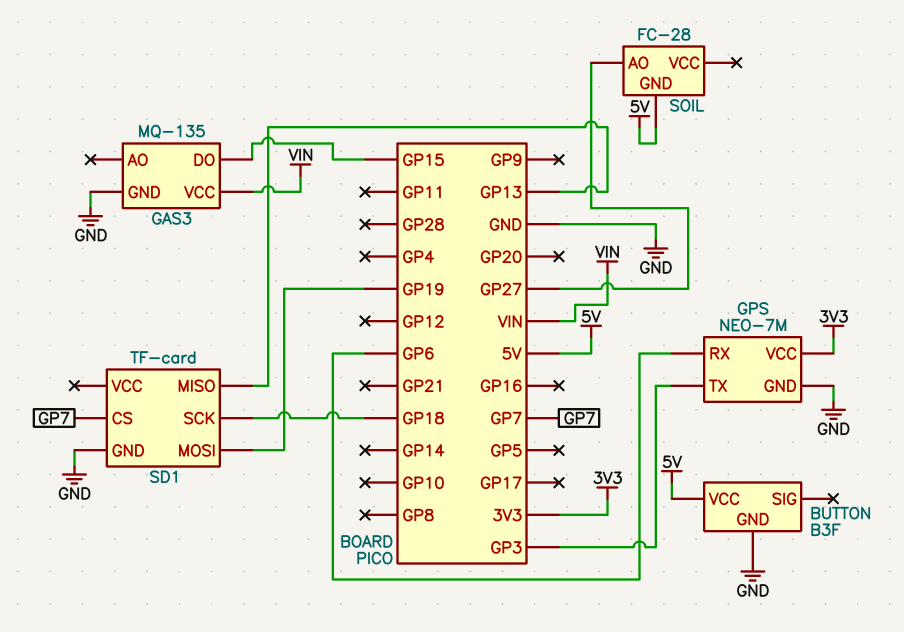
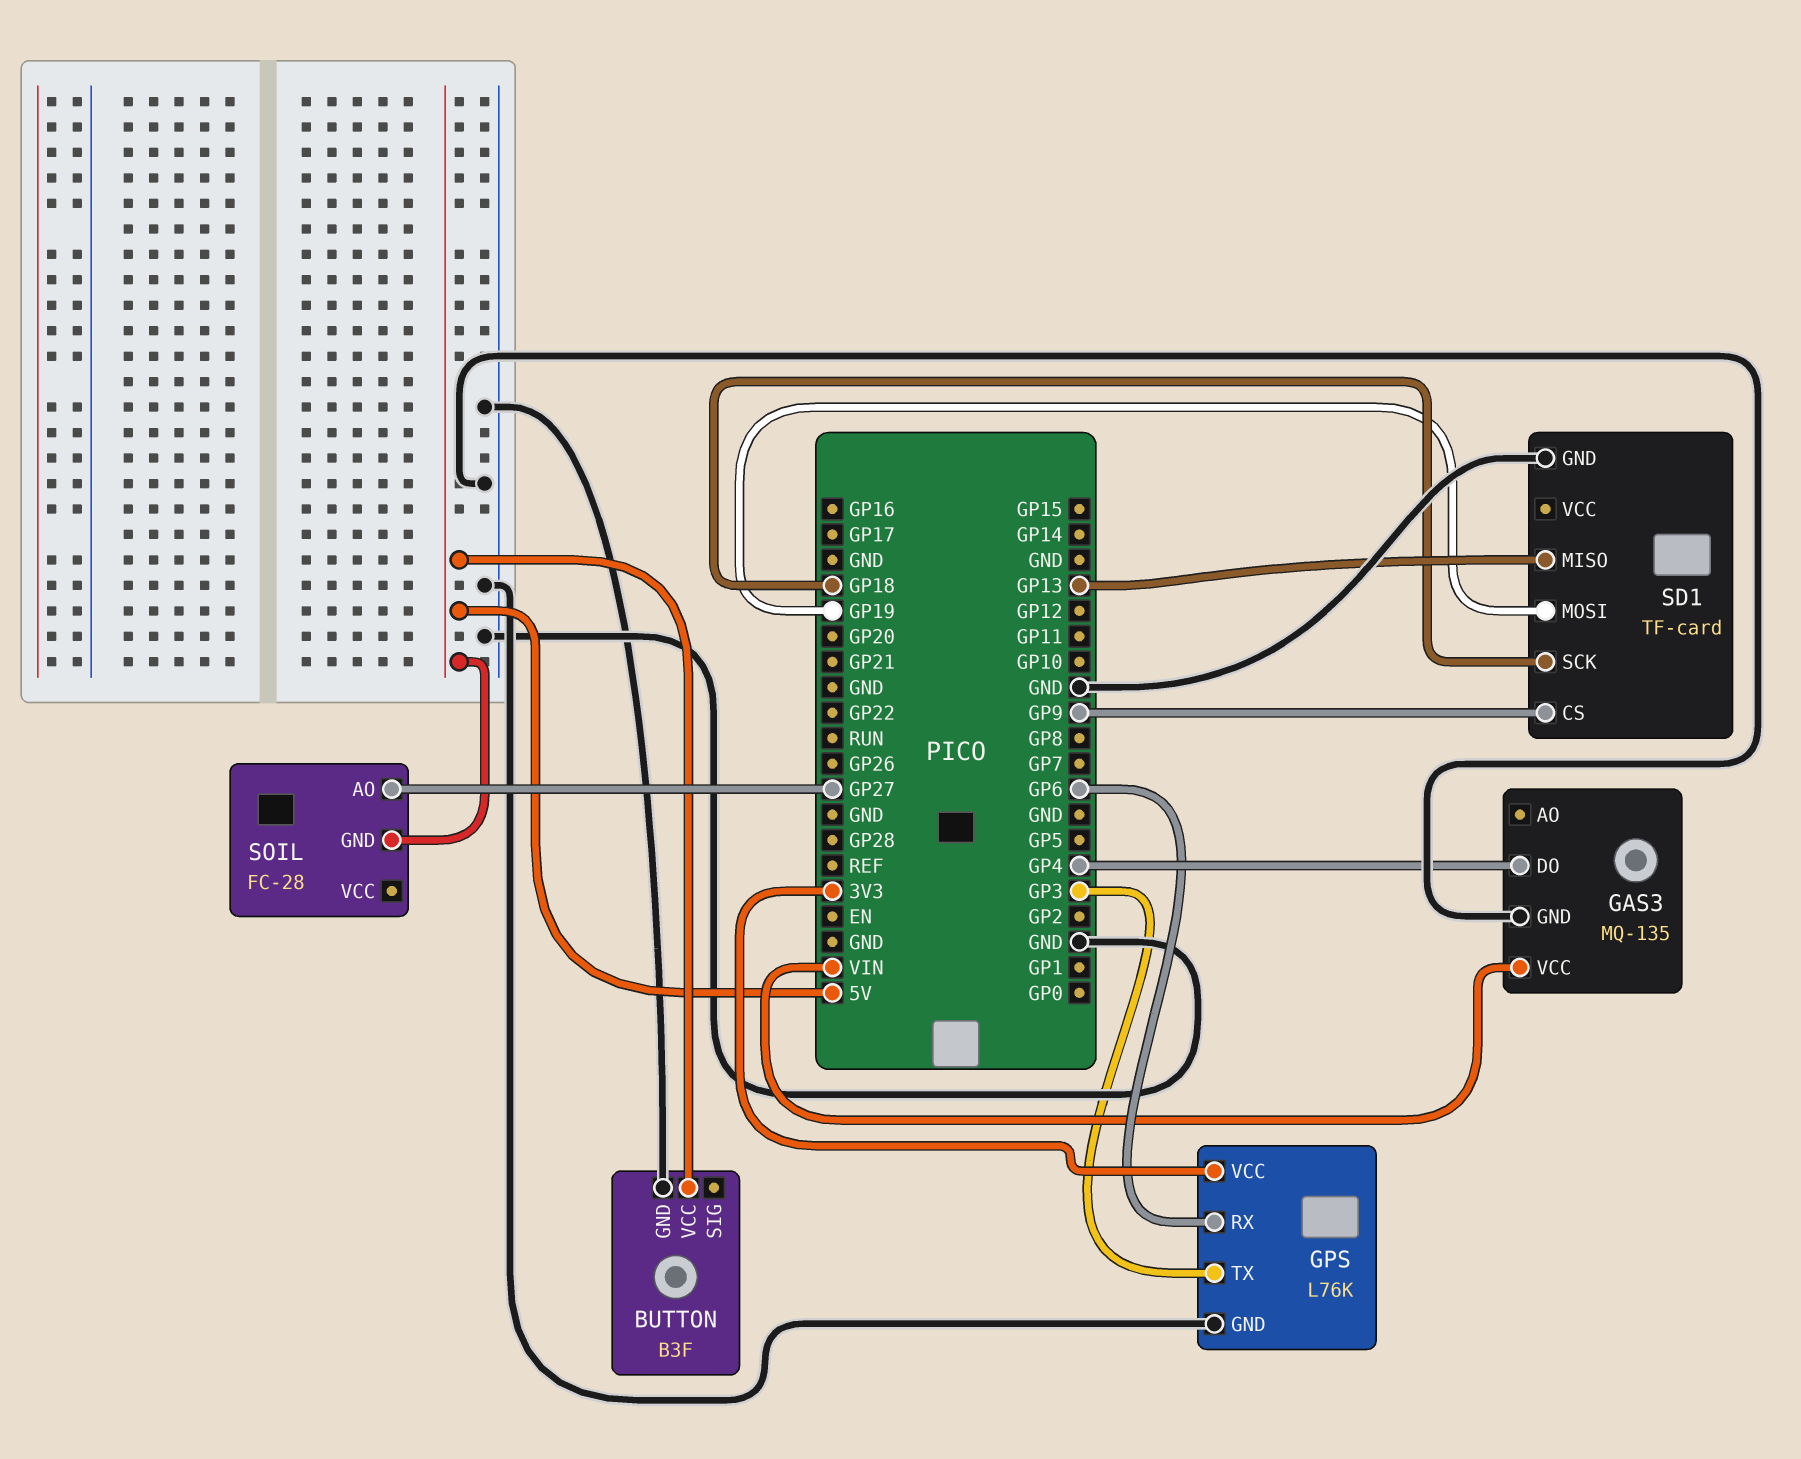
GAS3 pin DO: GP15 -> GP4
GPS: NEO-7M -> L76K
SD1 pin CS: GP7 -> GP9

